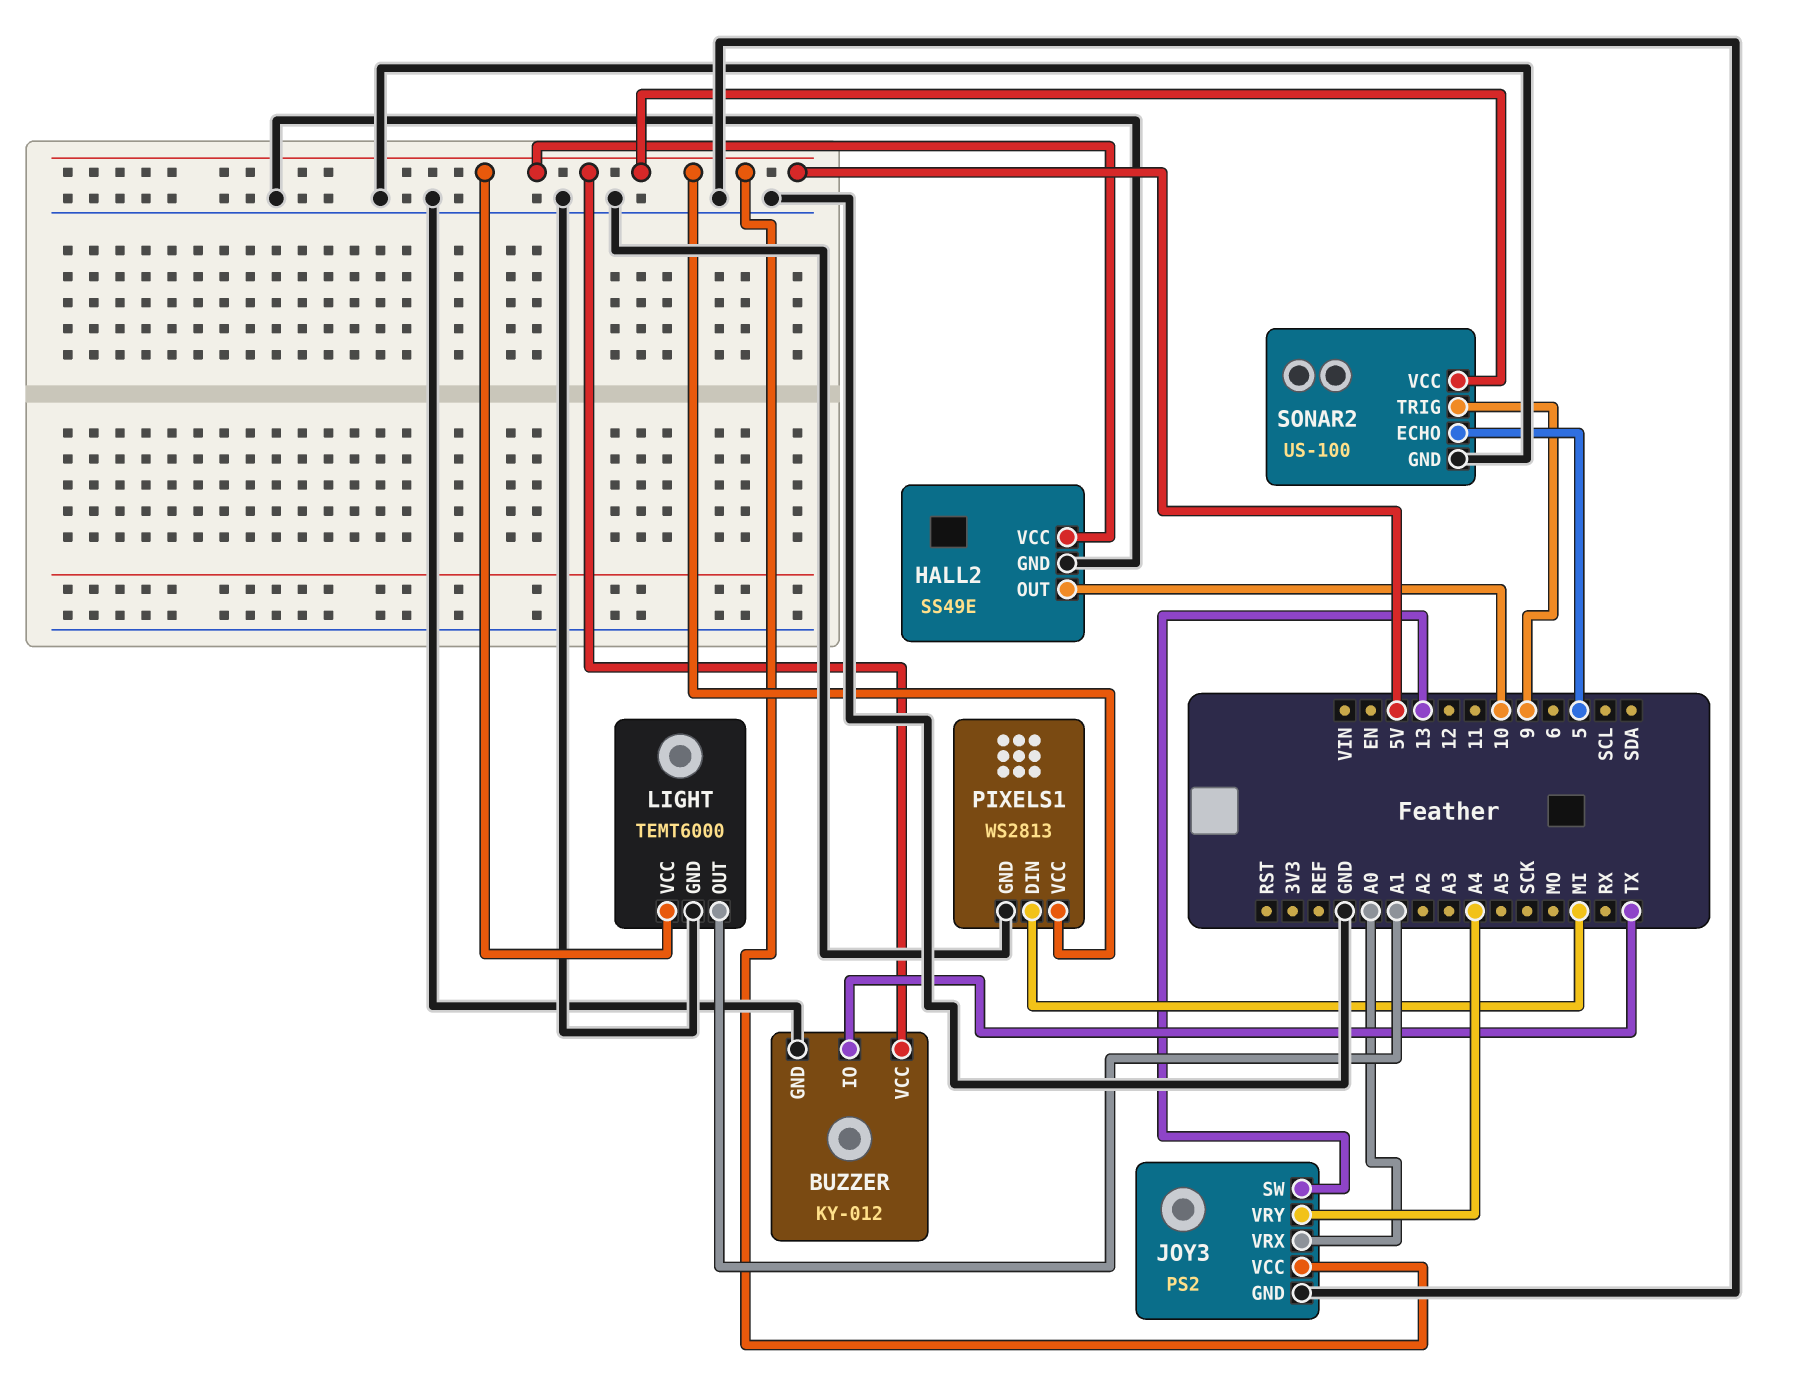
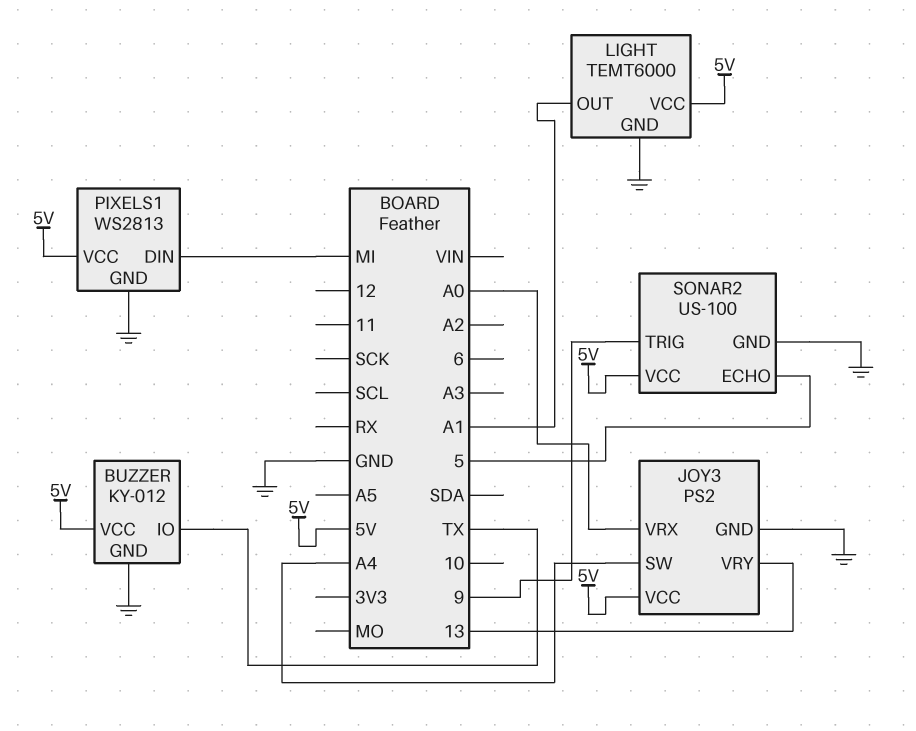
HALL2: SS49E -> none
HALL2 pin GND: GND -> none
HALL2 pin OUT: 10 -> none
HALL2 pin VCC: 5V -> none
JOY3 pin SW: 13 -> A4
JOY3 pin VRY: A4 -> 13

